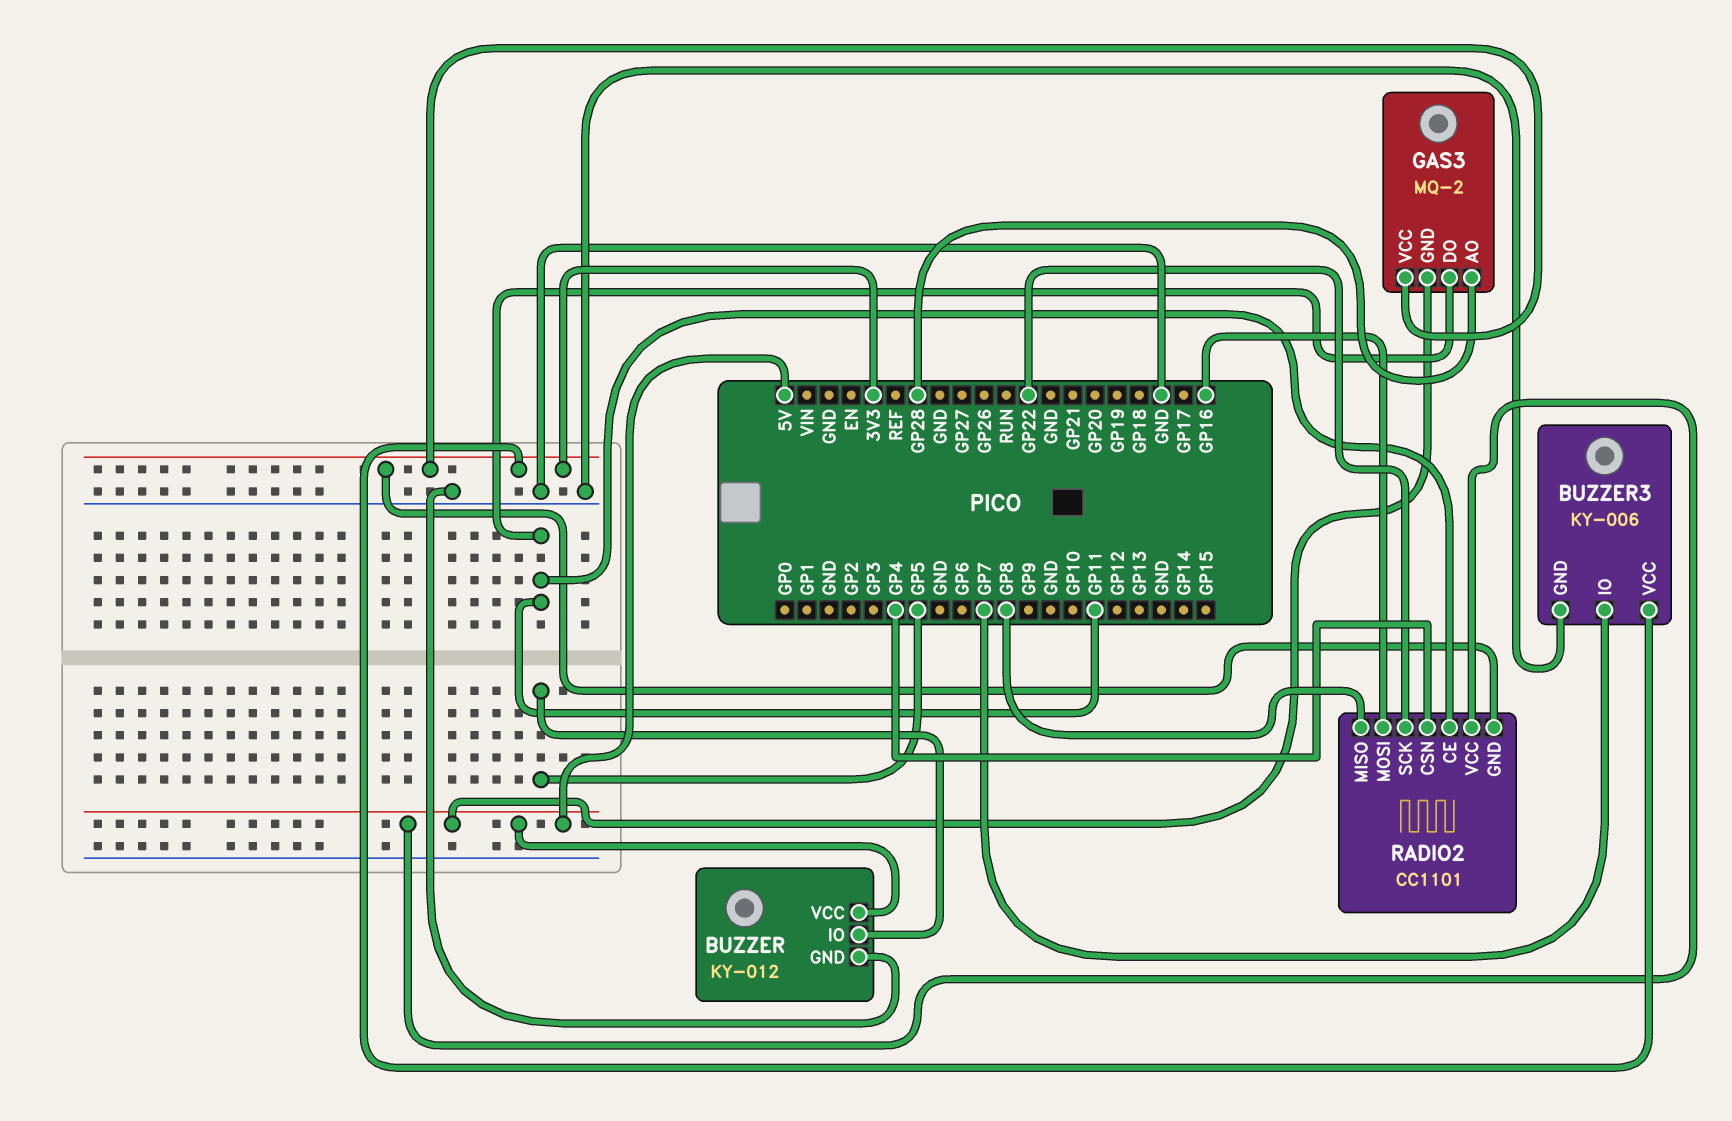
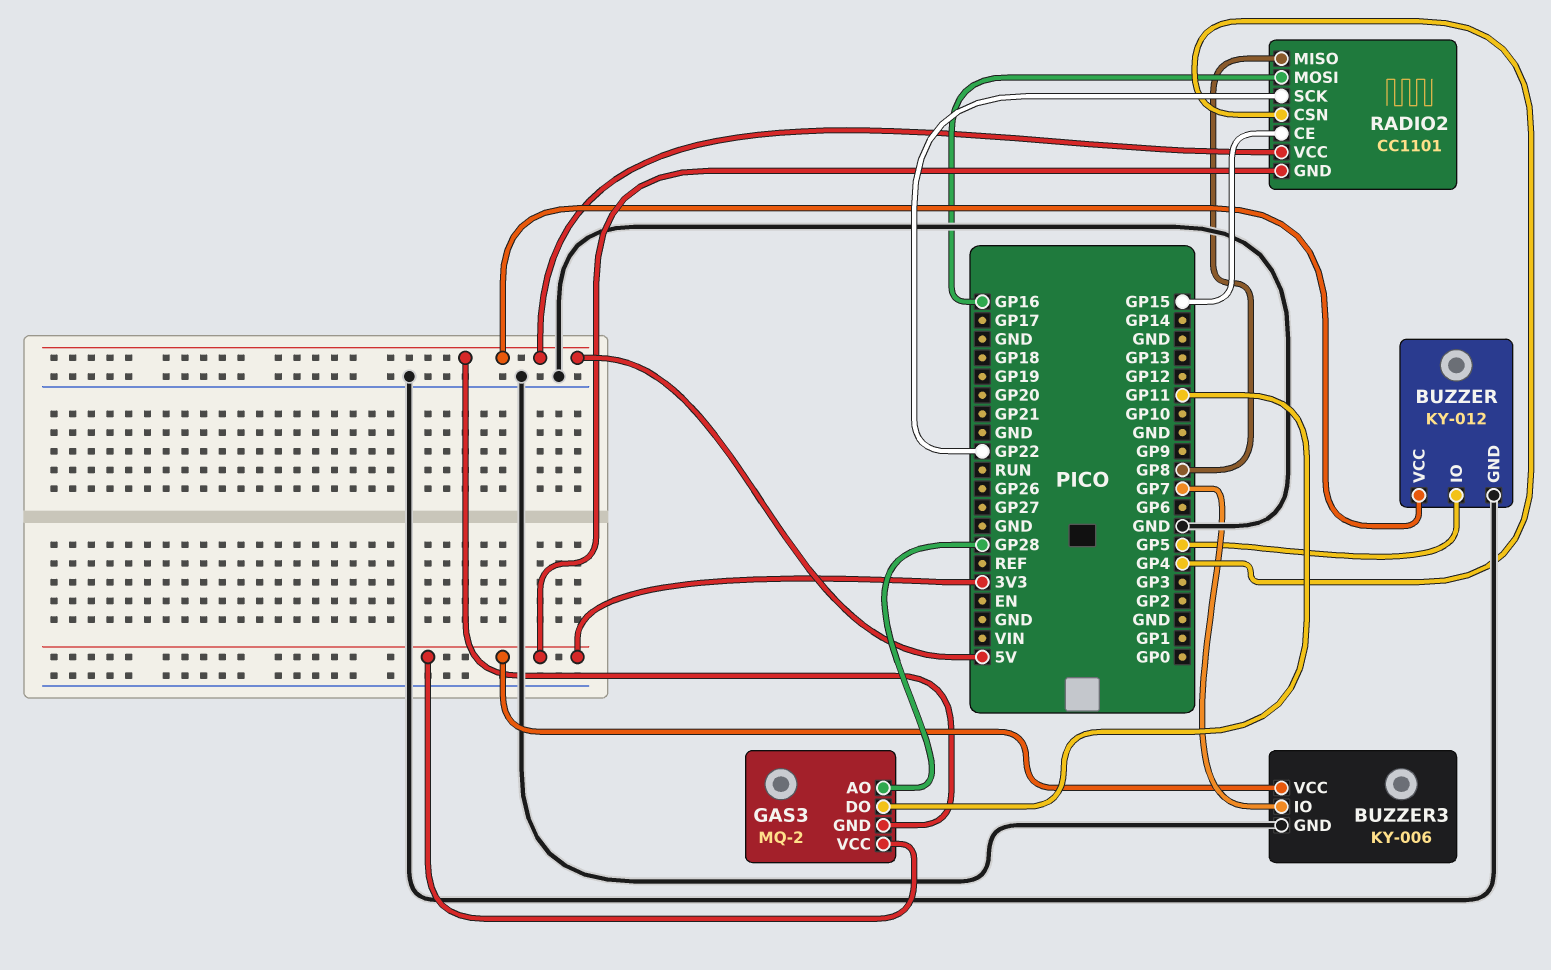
RADIO2 pin CE: GP11 -> GP15

